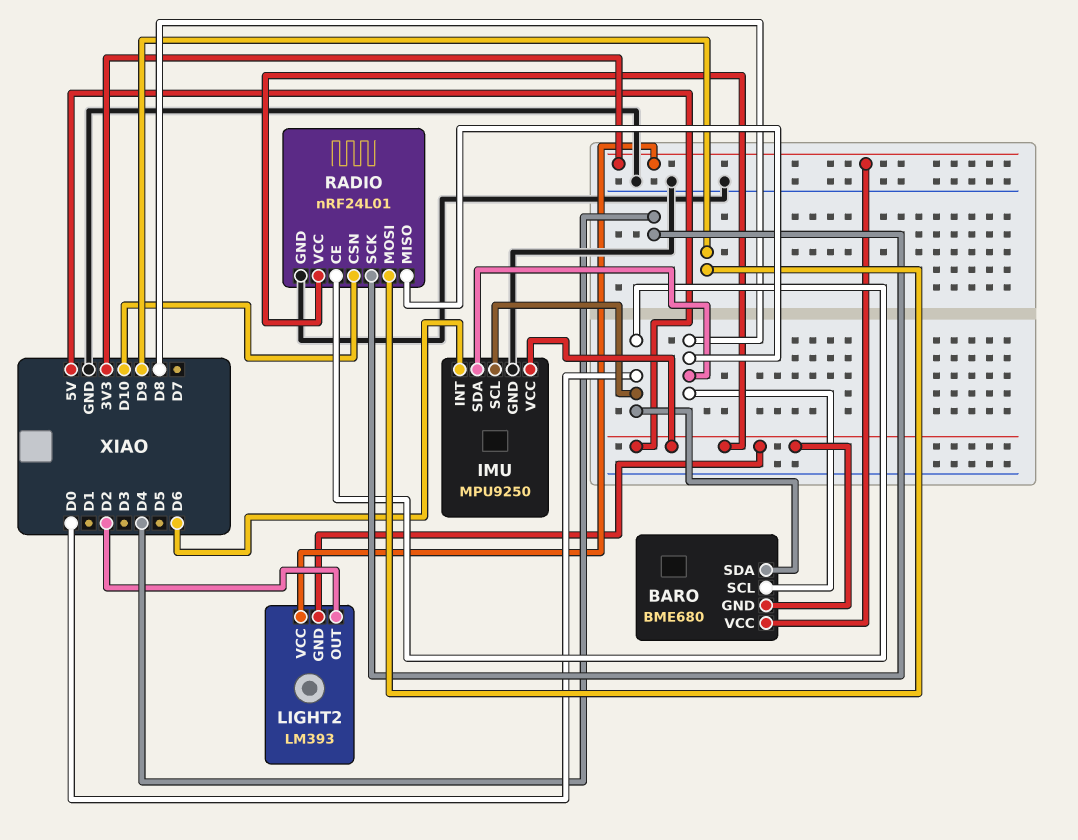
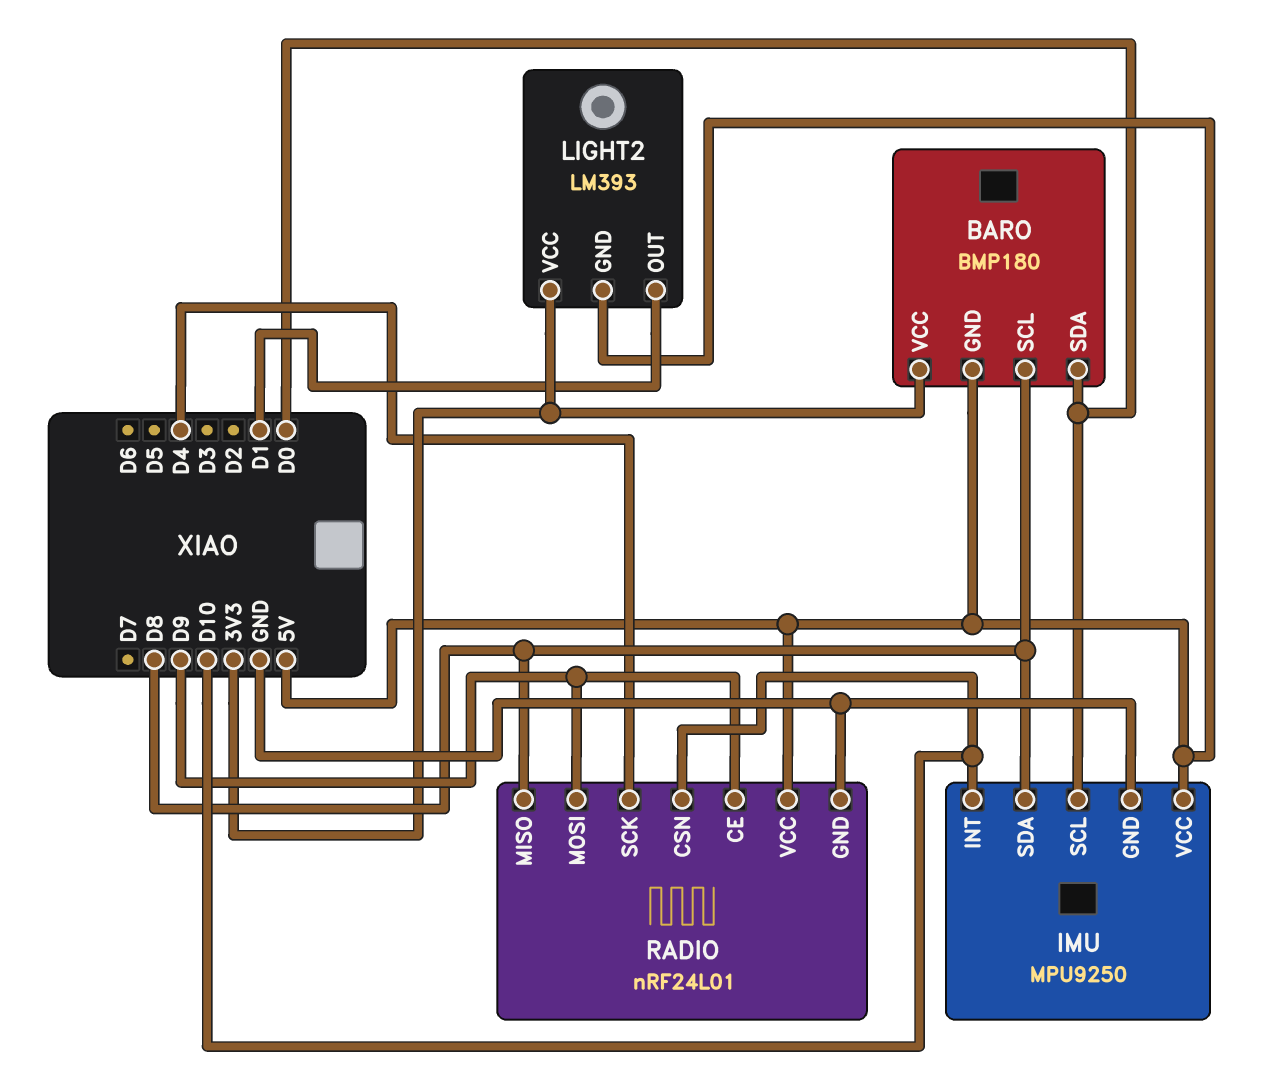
BARO: BME680 -> BMP180
IMU pin INT: D6 -> D10
LIGHT2 pin OUT: D2 -> D1
RADIO pin CE: D0 -> D9

